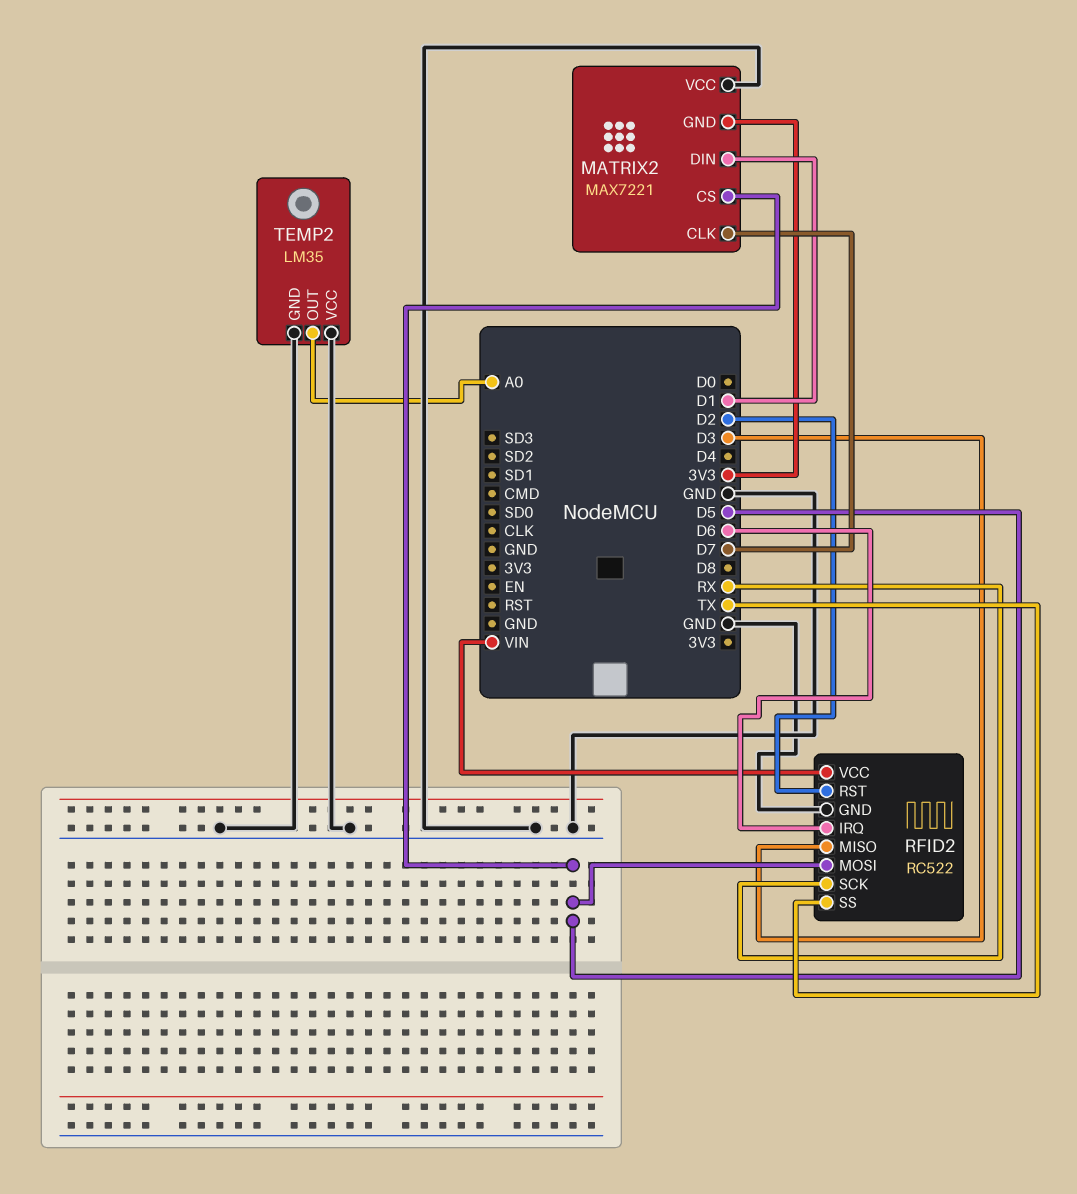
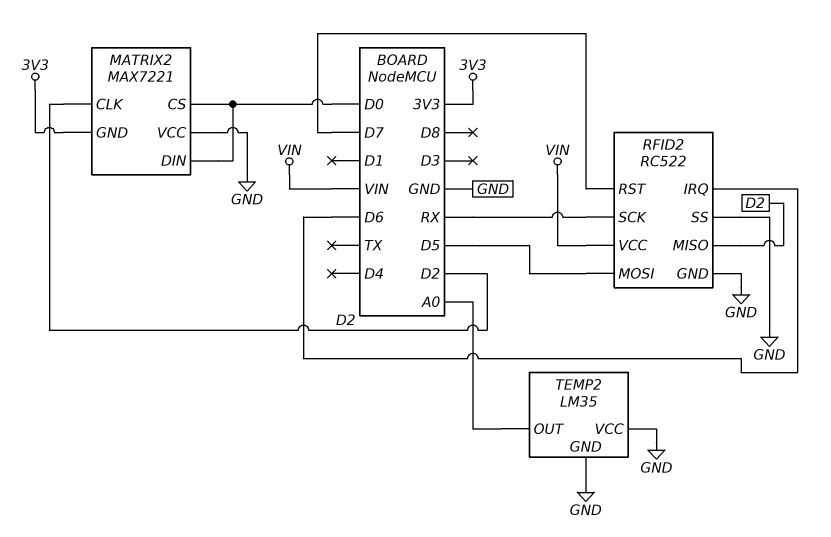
MATRIX2 pin CLK: D7 -> D2
MATRIX2 pin CS: D5 -> D0
MATRIX2 pin DIN: D1 -> D0
RFID2 pin MISO: D3 -> D2
RFID2 pin RST: D2 -> D7
RFID2 pin SS: TX -> GND

